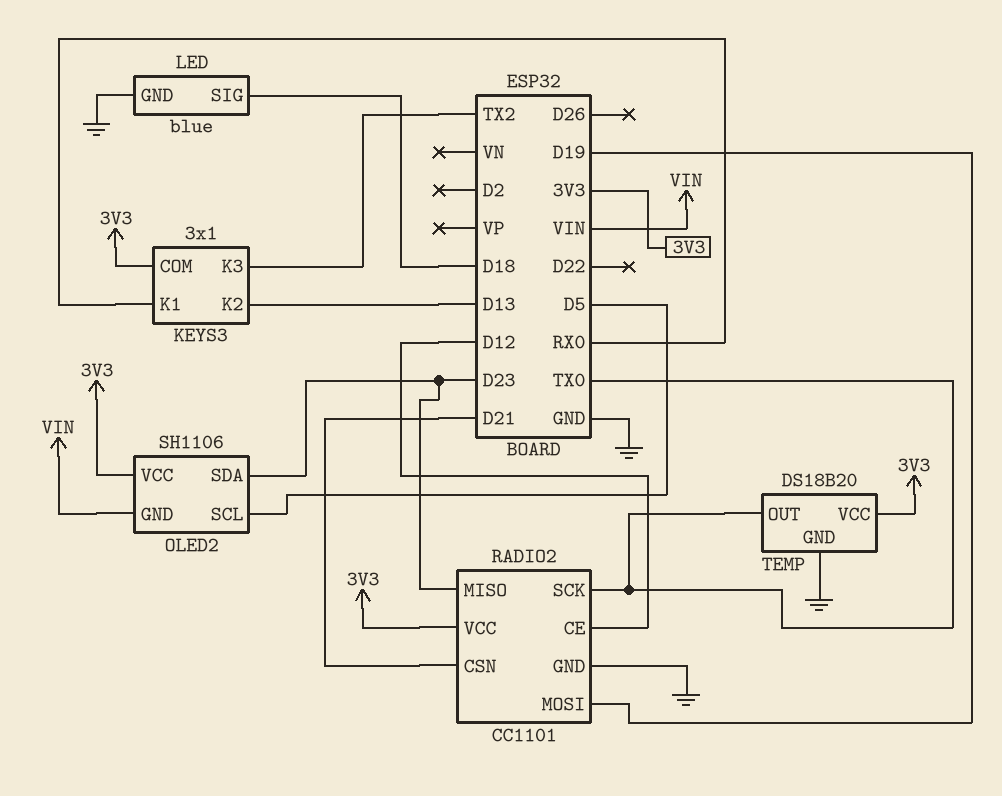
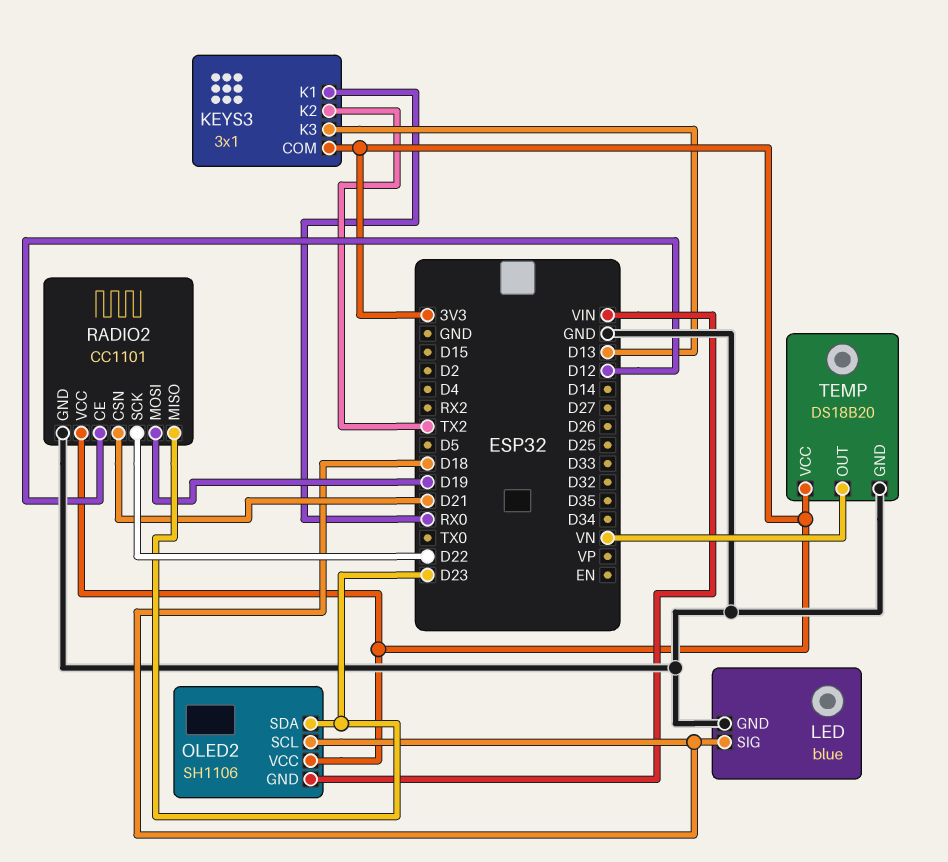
KEYS3 pin K2: D13 -> TX2
KEYS3 pin K3: TX2 -> D13
OLED2 pin SCL: D5 -> D18
RADIO2 pin SCK: TX0 -> D22
TEMP pin OUT: TX0 -> VN

